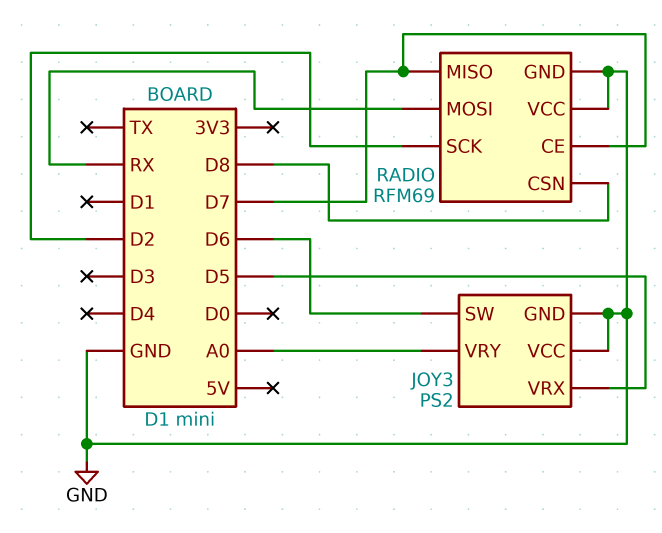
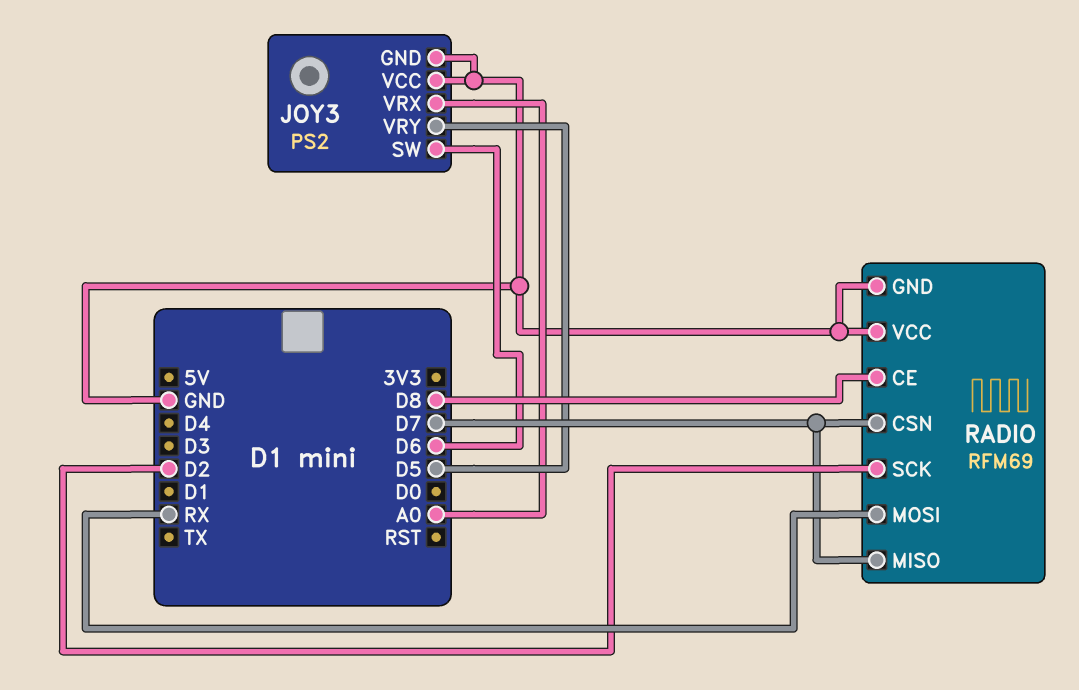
JOY3 pin VRX: D5 -> A0
JOY3 pin VRY: A0 -> D5
RADIO pin CE: D7 -> D8
RADIO pin CSN: D8 -> D7

